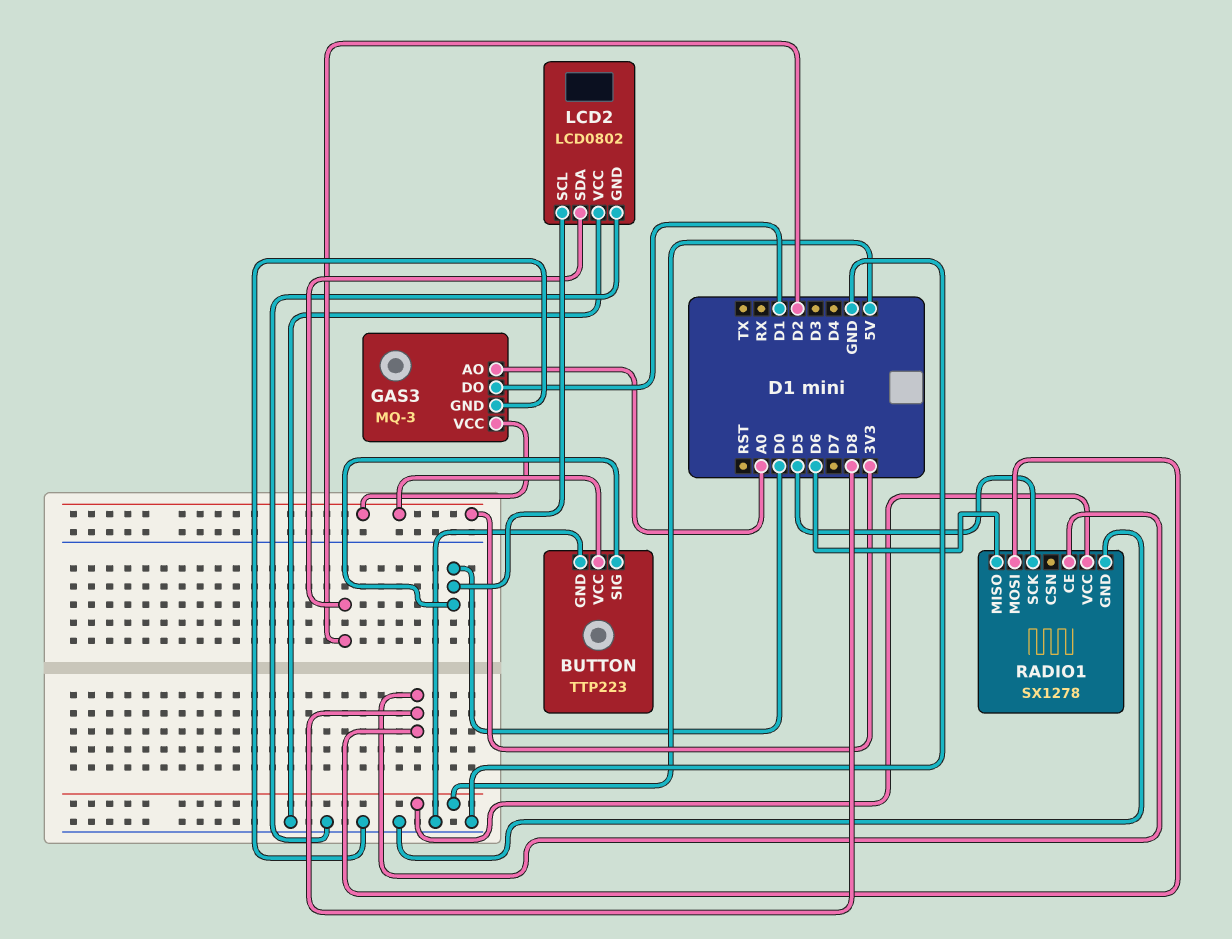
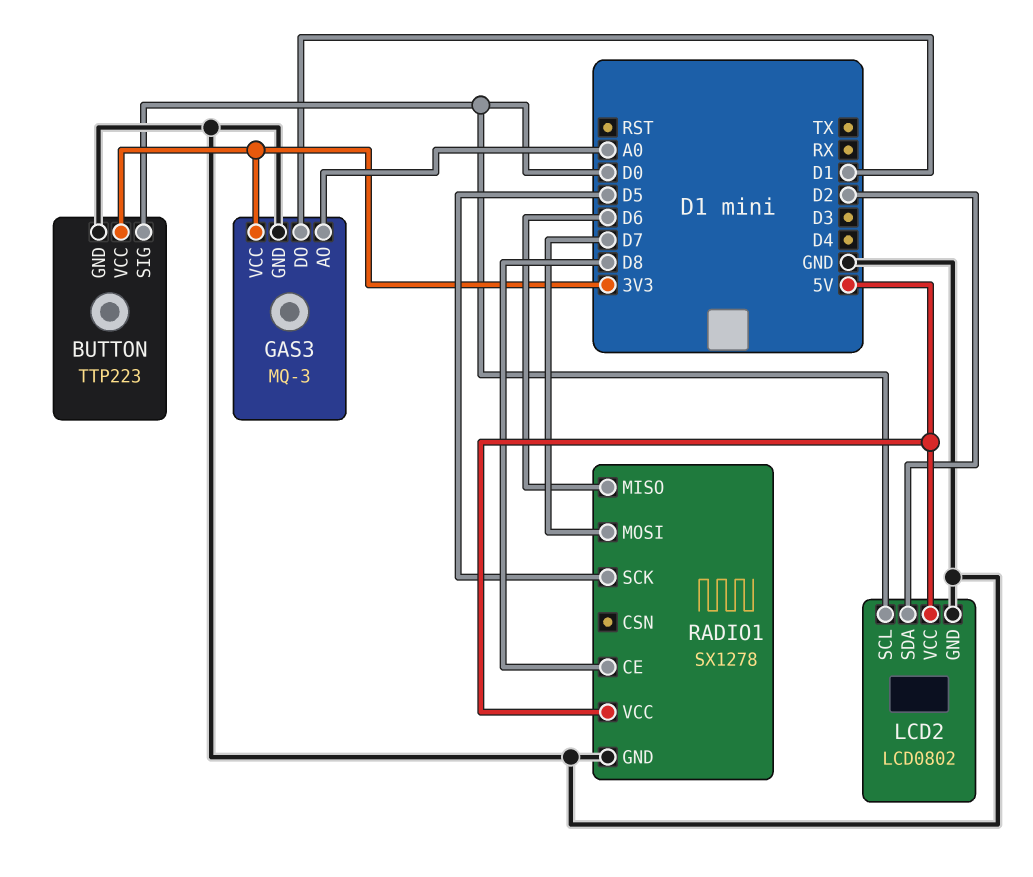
LCD2 pin VCC: GND -> 5V
RADIO1 pin MOSI: D8 -> D7

